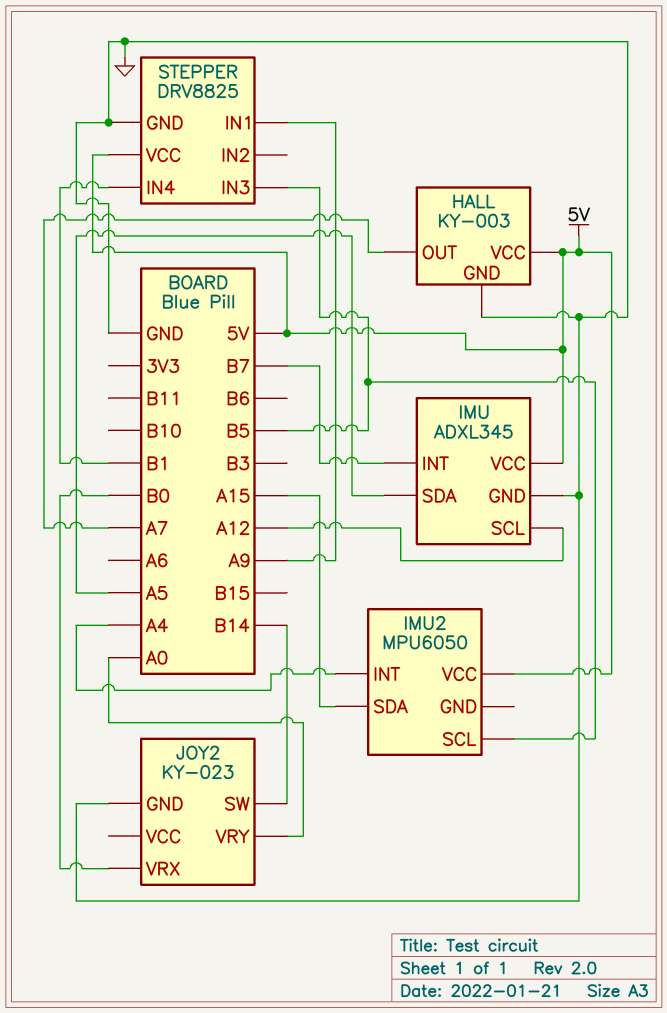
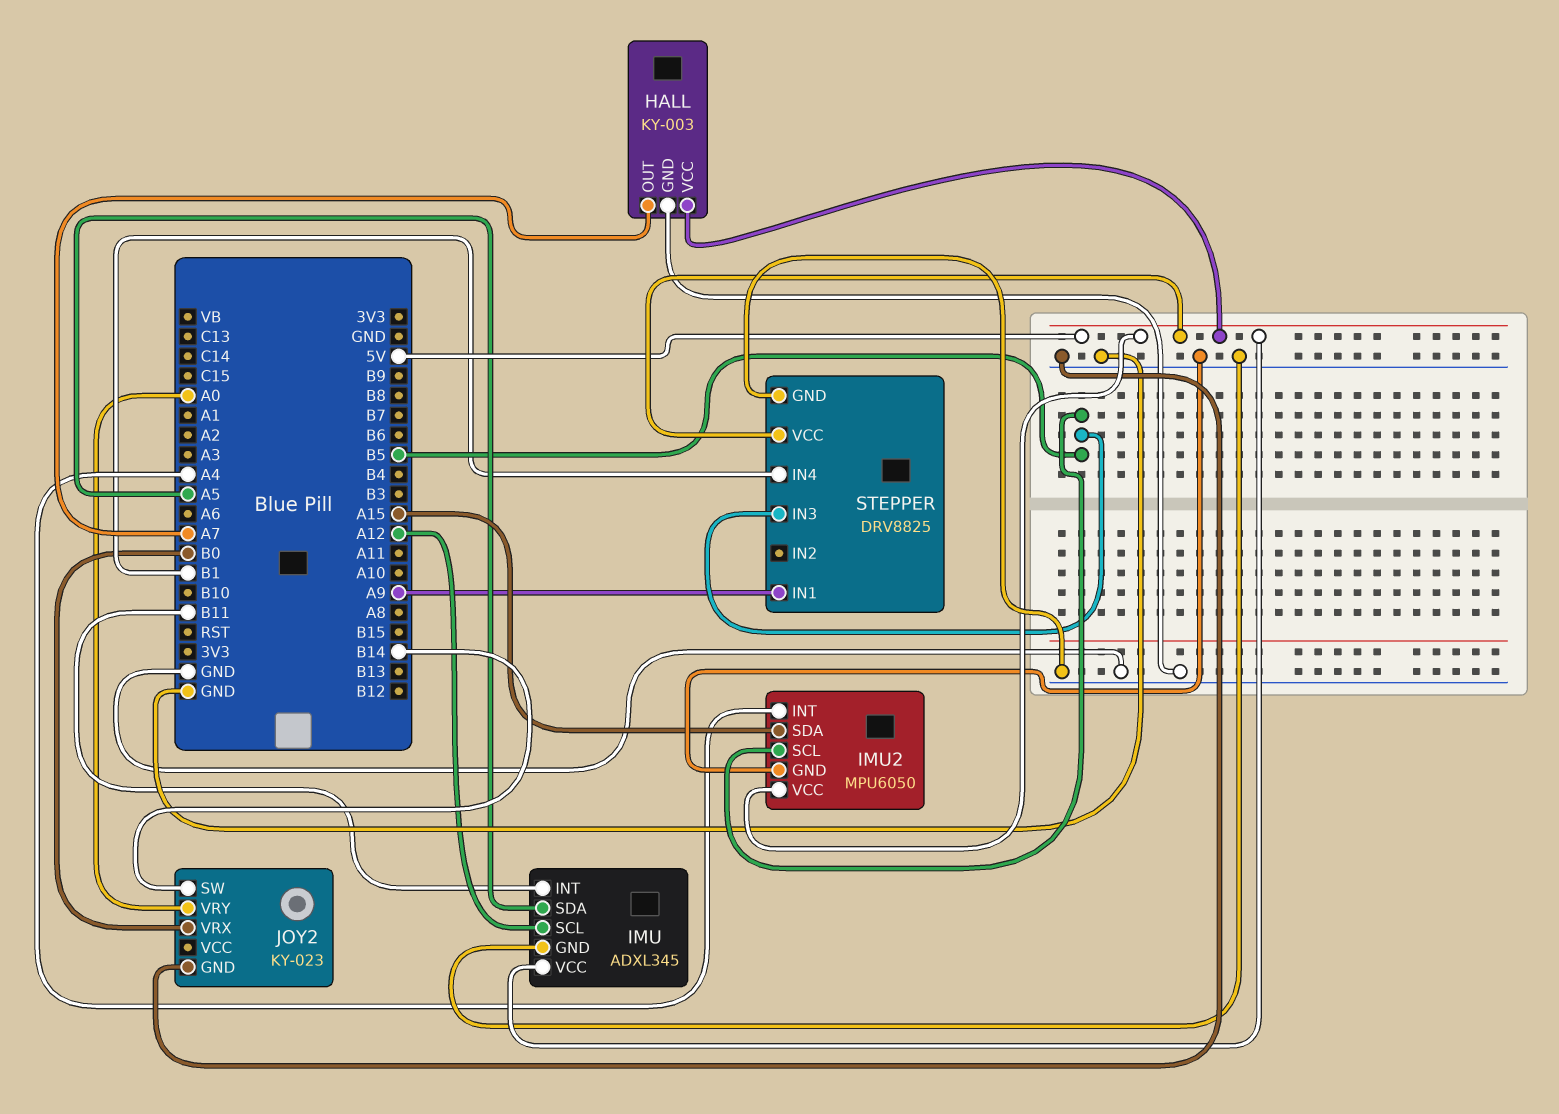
IMU pin INT: B7 -> B11
IMU2 pin GND: none -> GND

